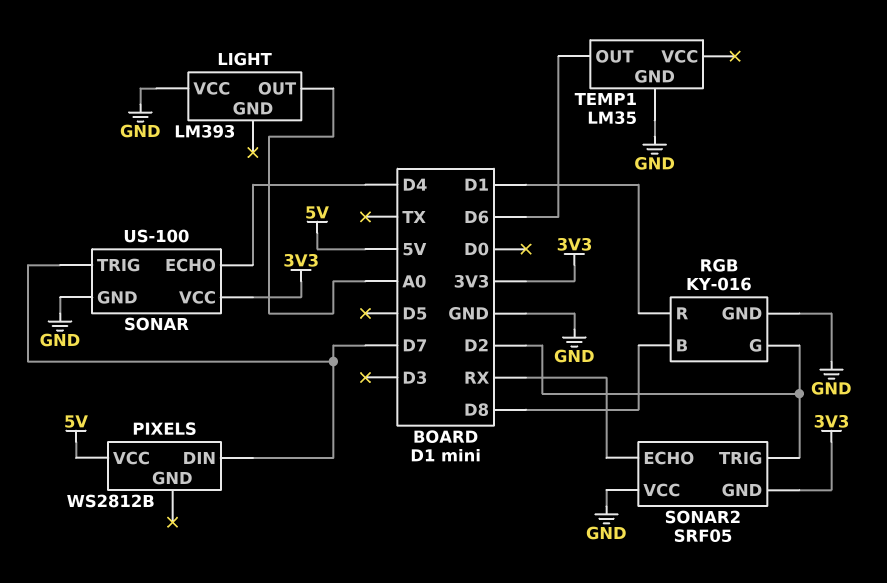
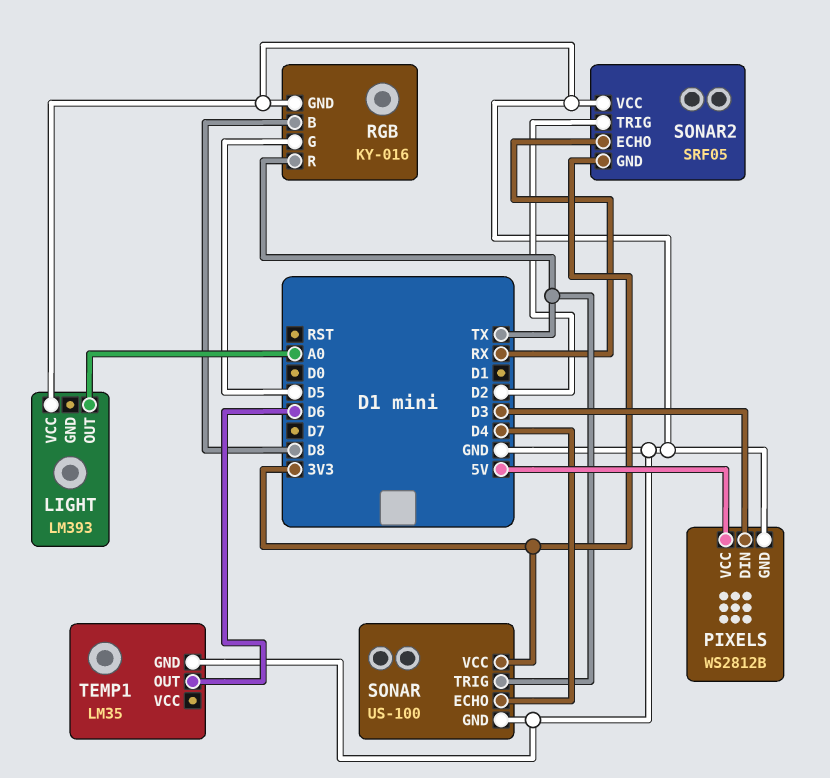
PIXELS pin DIN: D7 -> D3
PIXELS pin GND: none -> GND
RGB pin G: D2 -> D5
RGB pin R: D1 -> TX
SONAR pin TRIG: D7 -> TX

